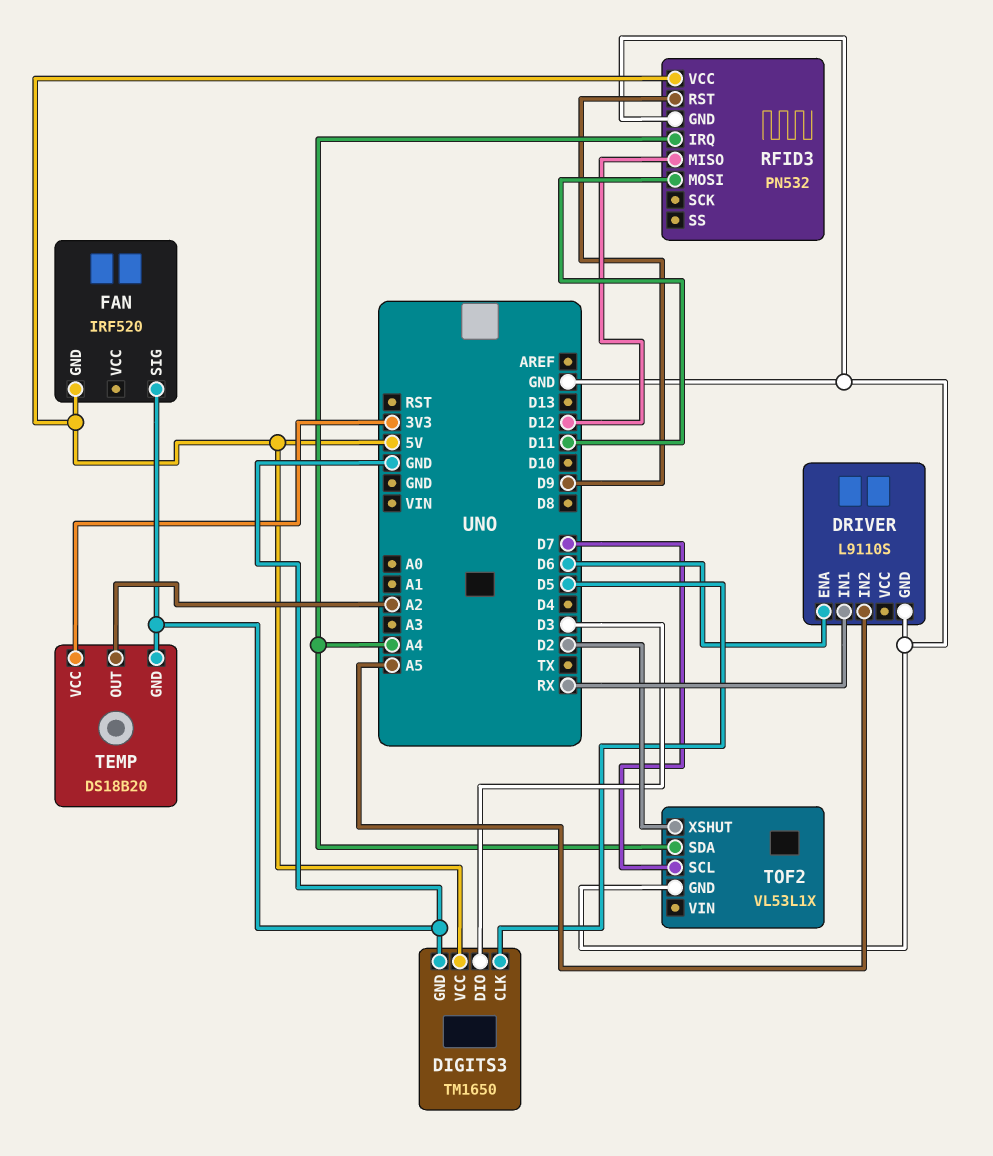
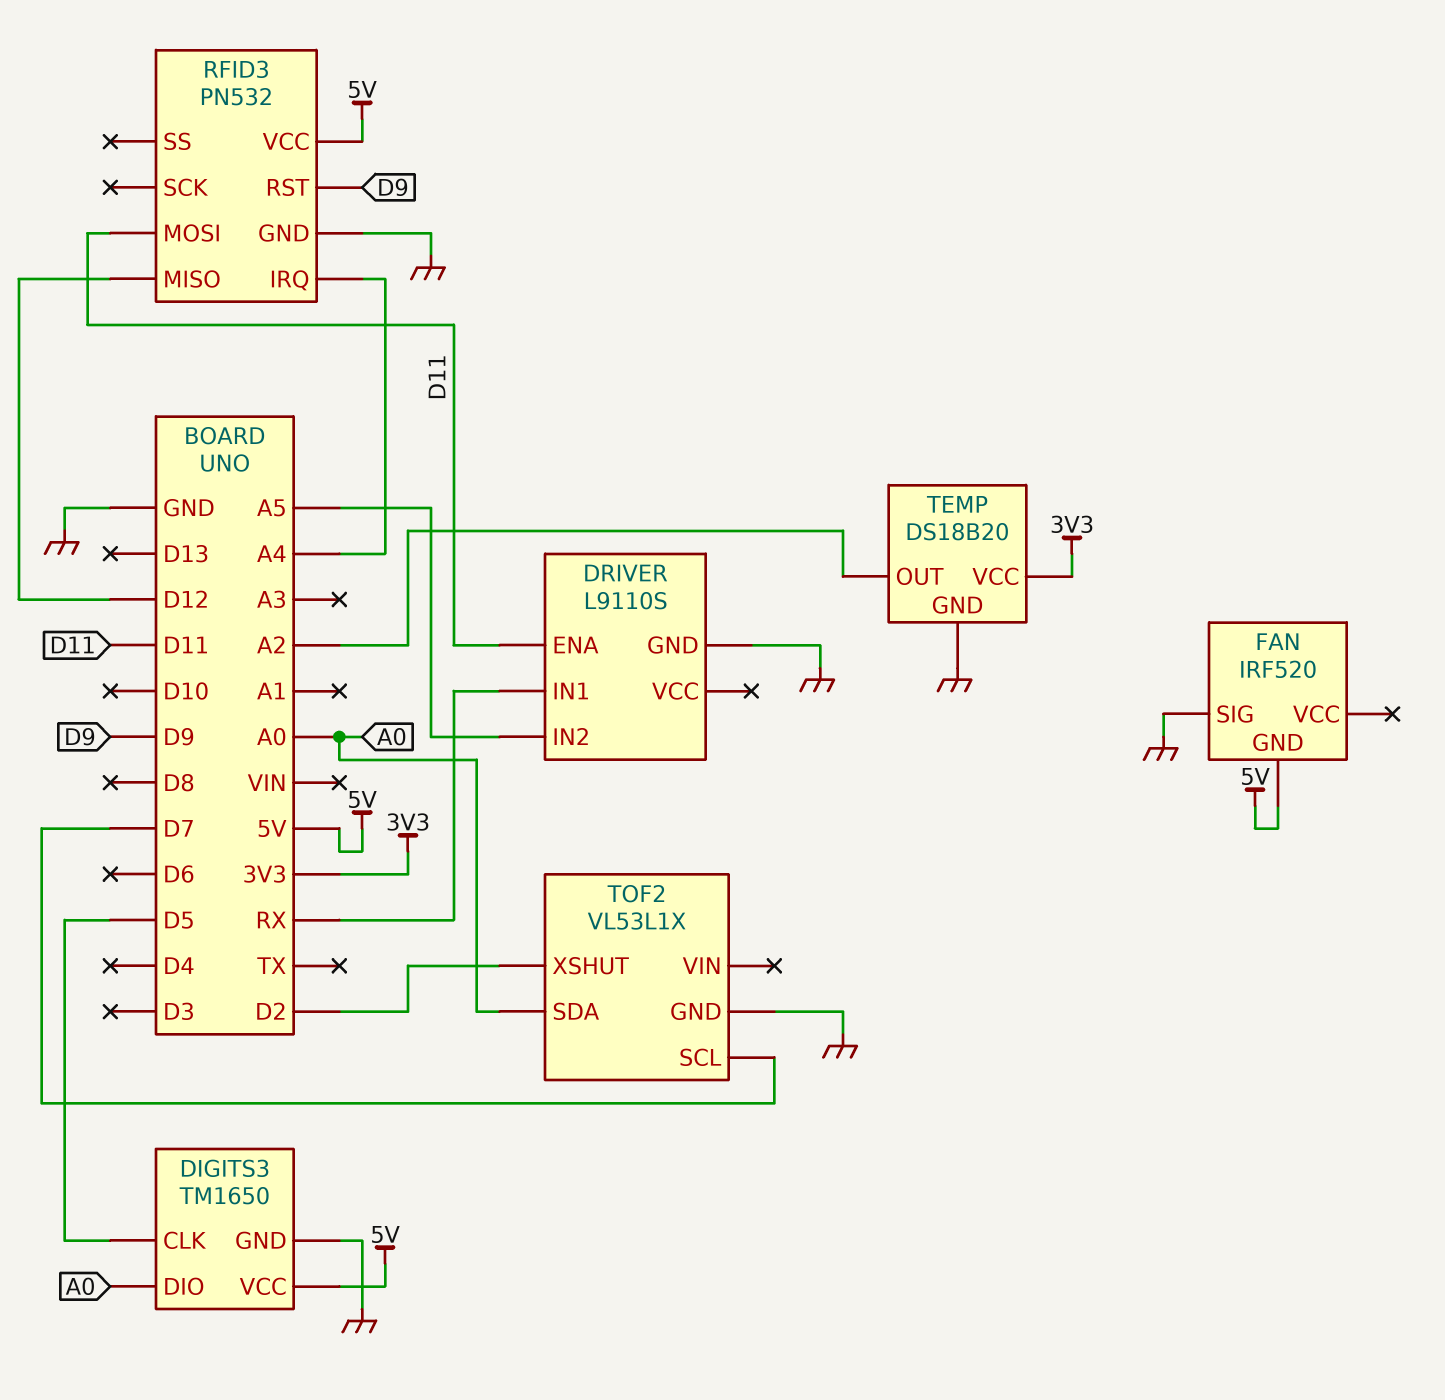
DIGITS3 pin DIO: D3 -> A0
DRIVER pin ENA: D6 -> D11
TOF2 pin SDA: A4 -> A0

